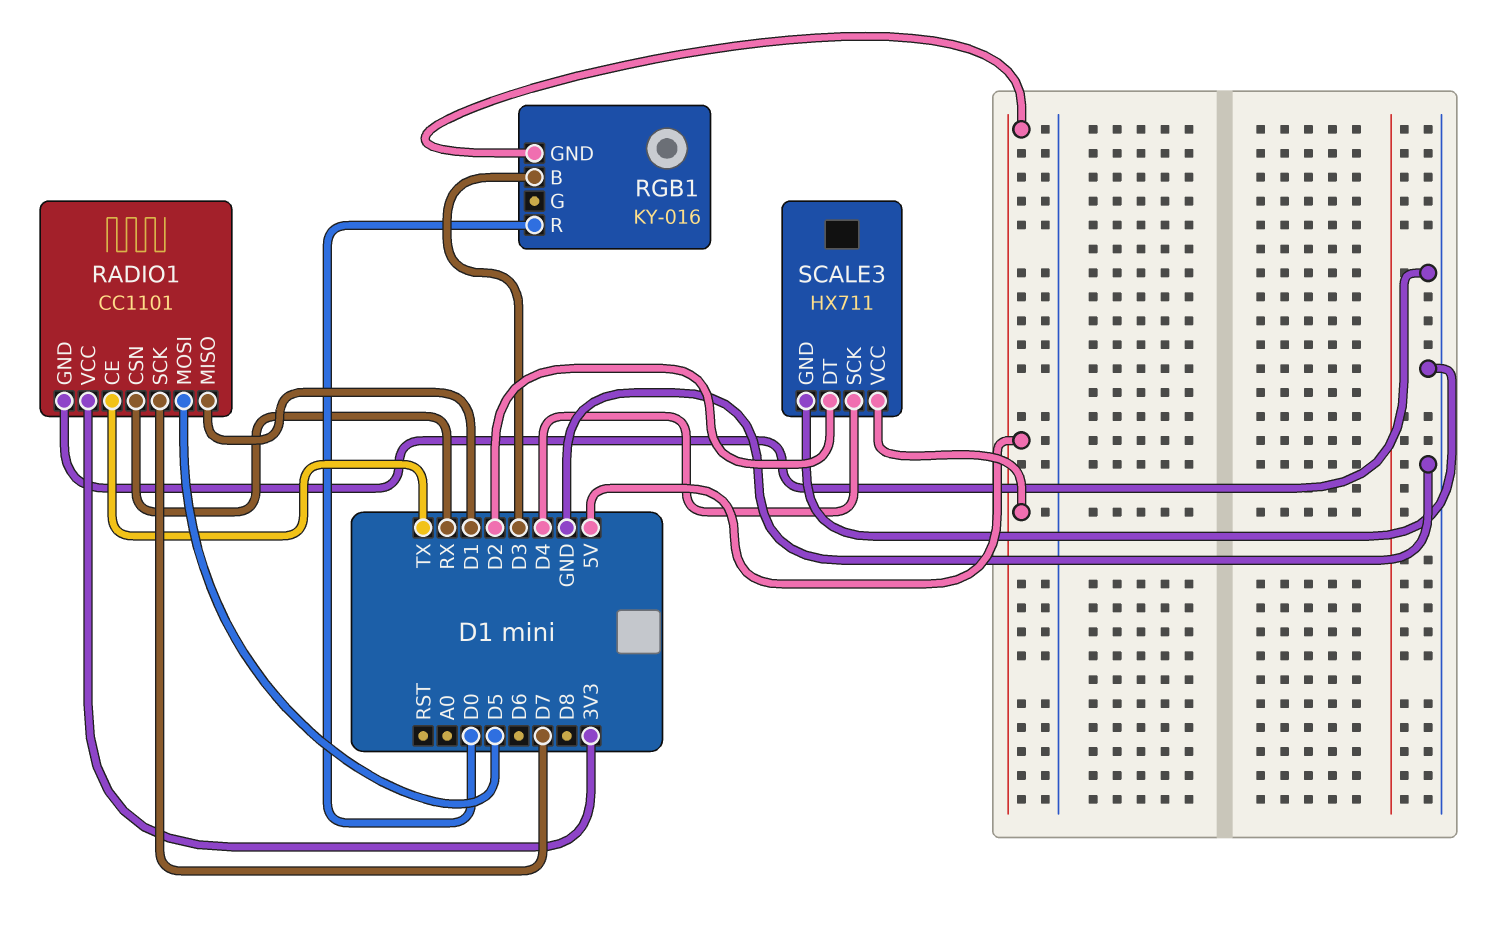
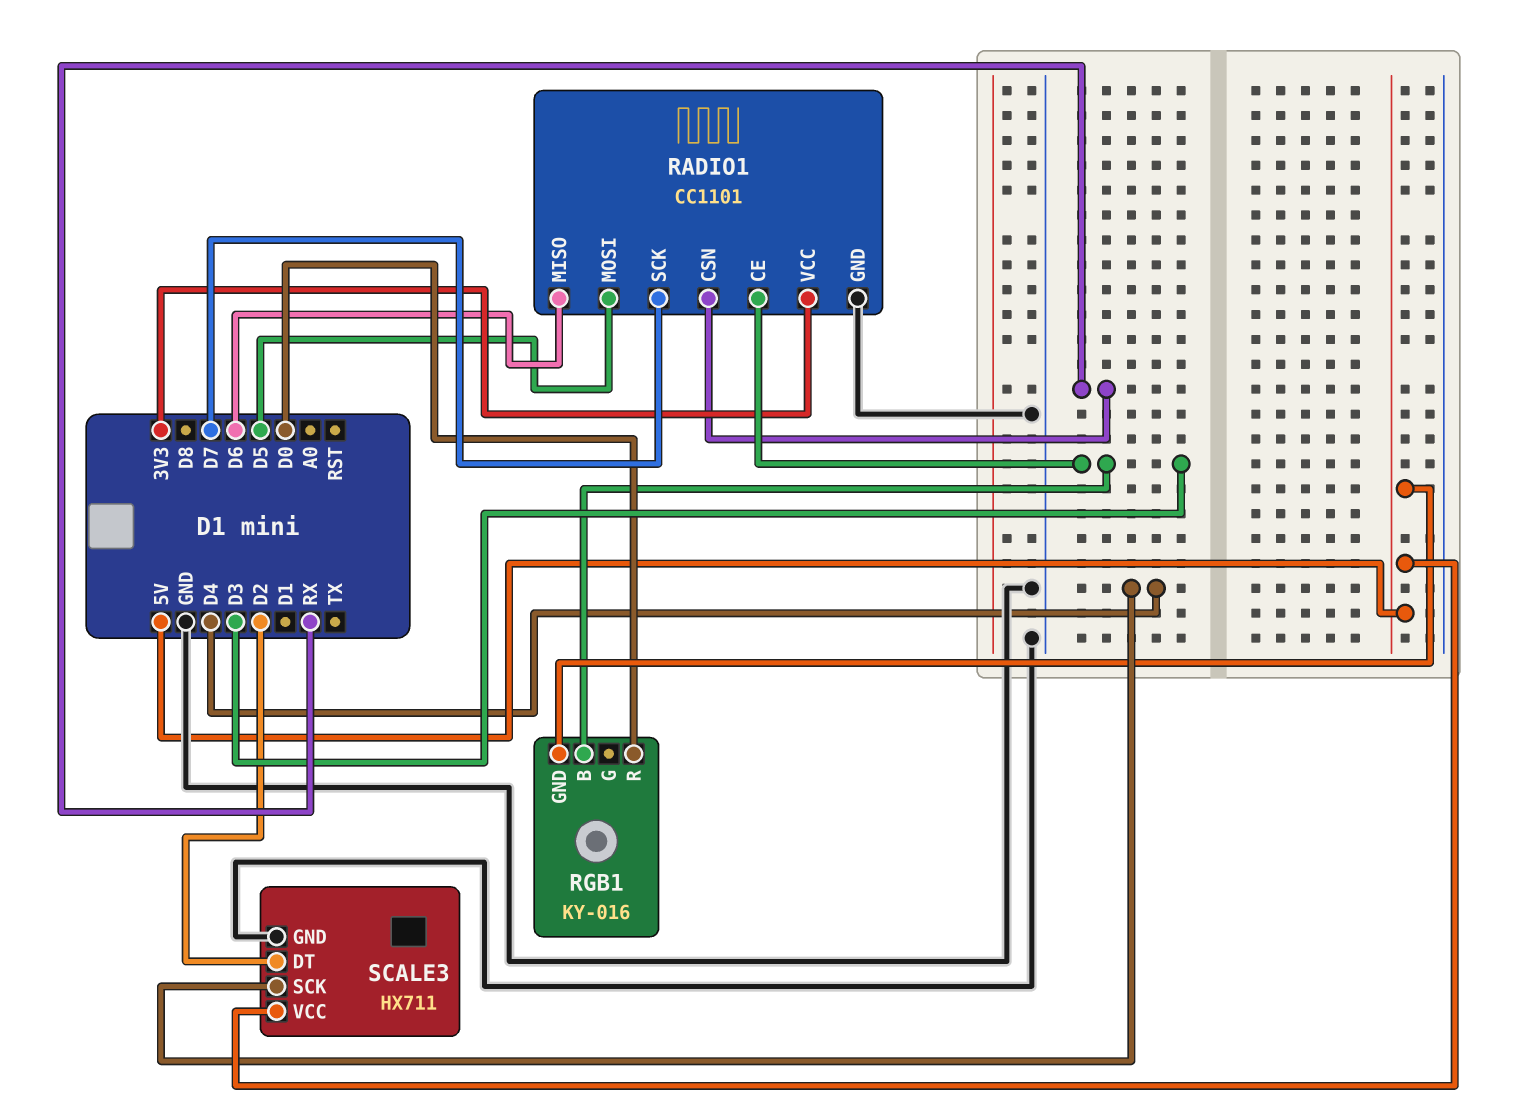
RADIO1 pin CE: TX -> D3
RADIO1 pin MISO: D1 -> D6

